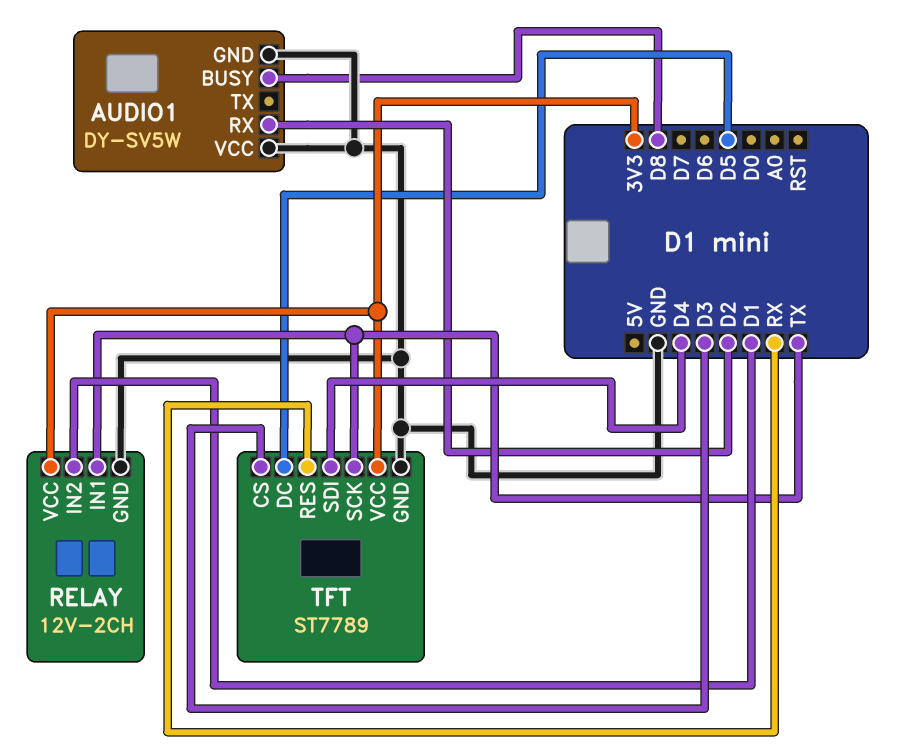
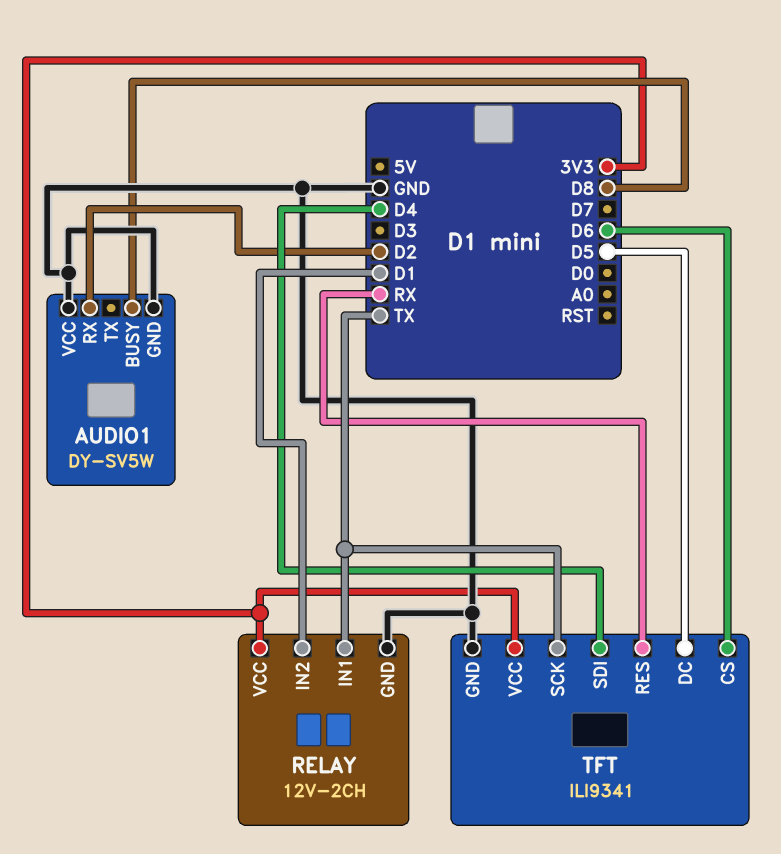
TFT: ST7789 -> ILI9341
TFT pin CS: D3 -> D6

